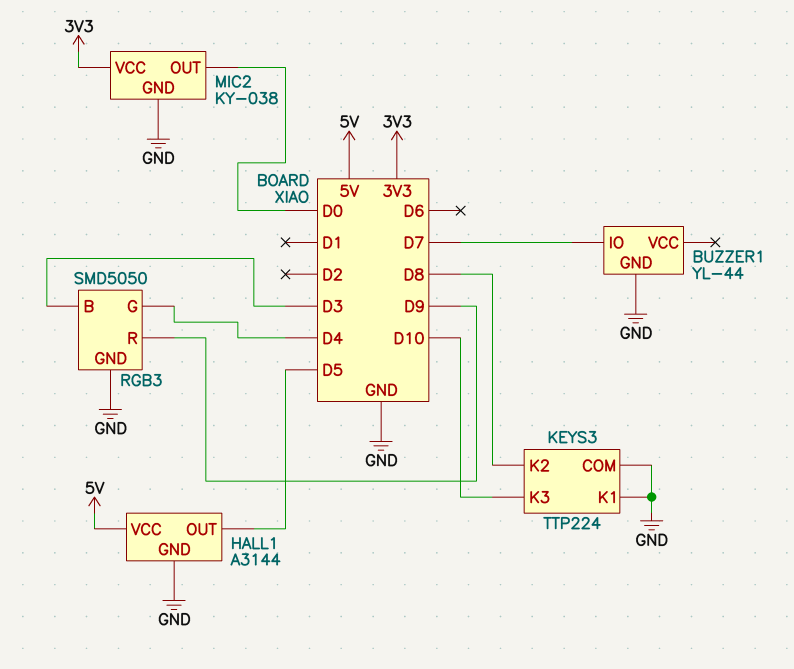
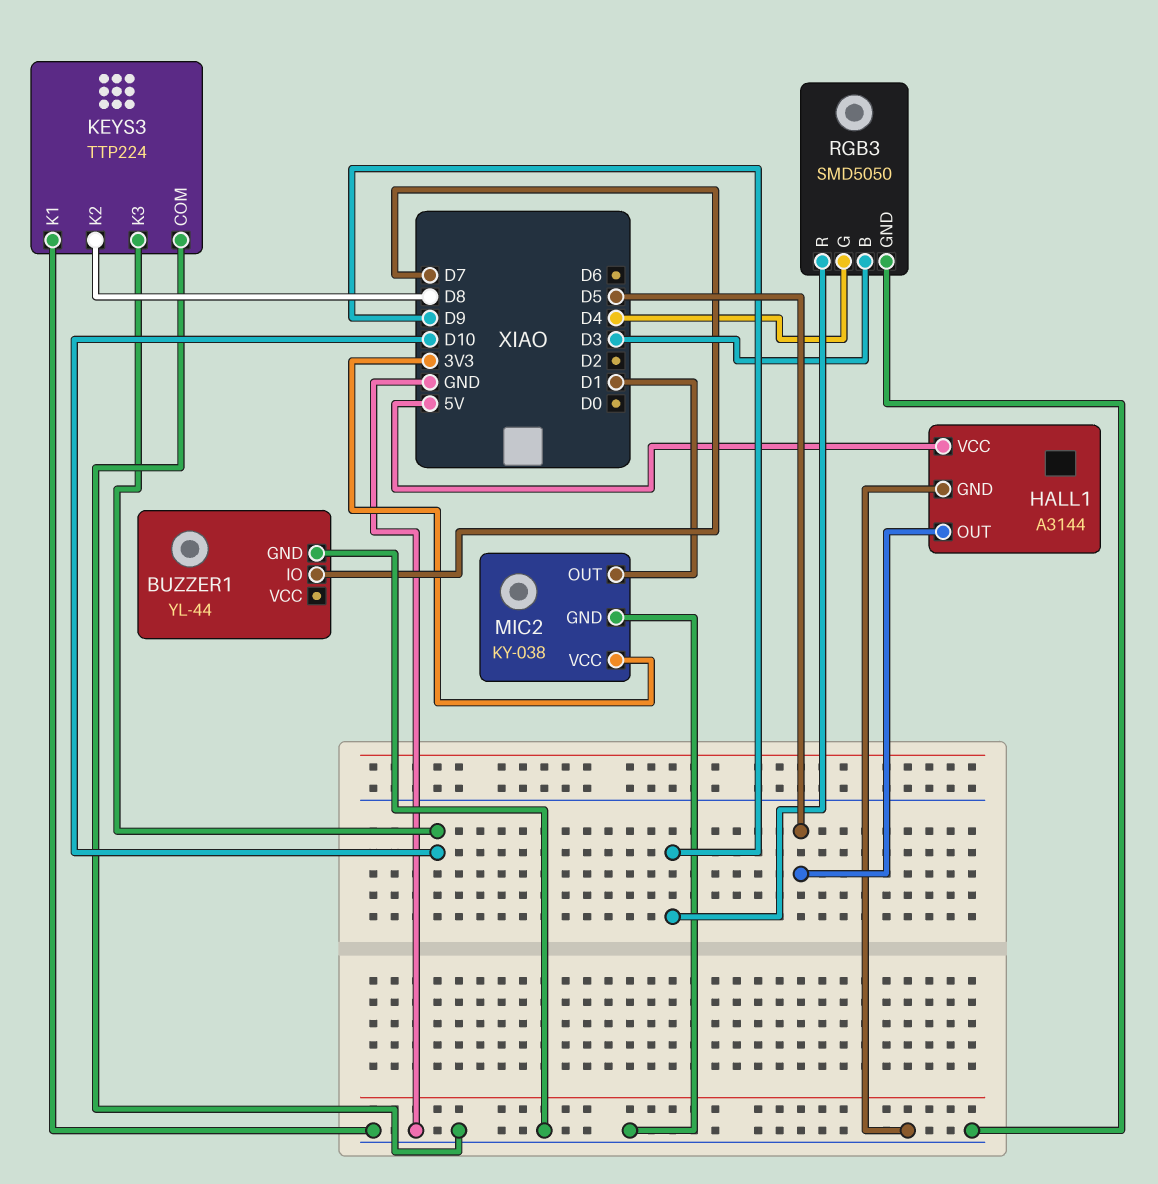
MIC2 pin OUT: D0 -> D1

